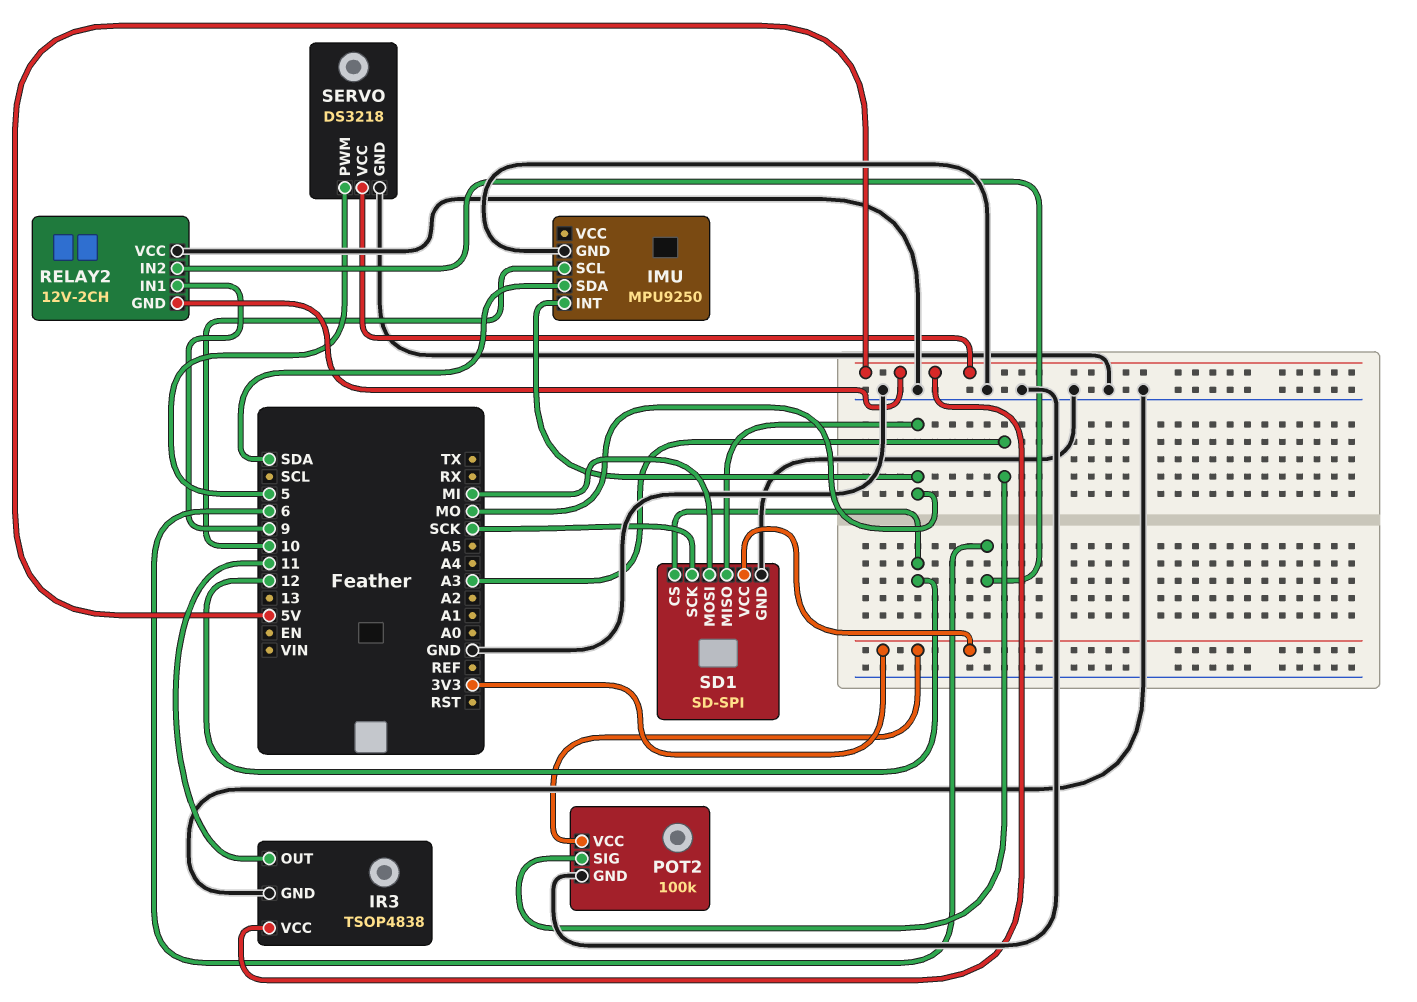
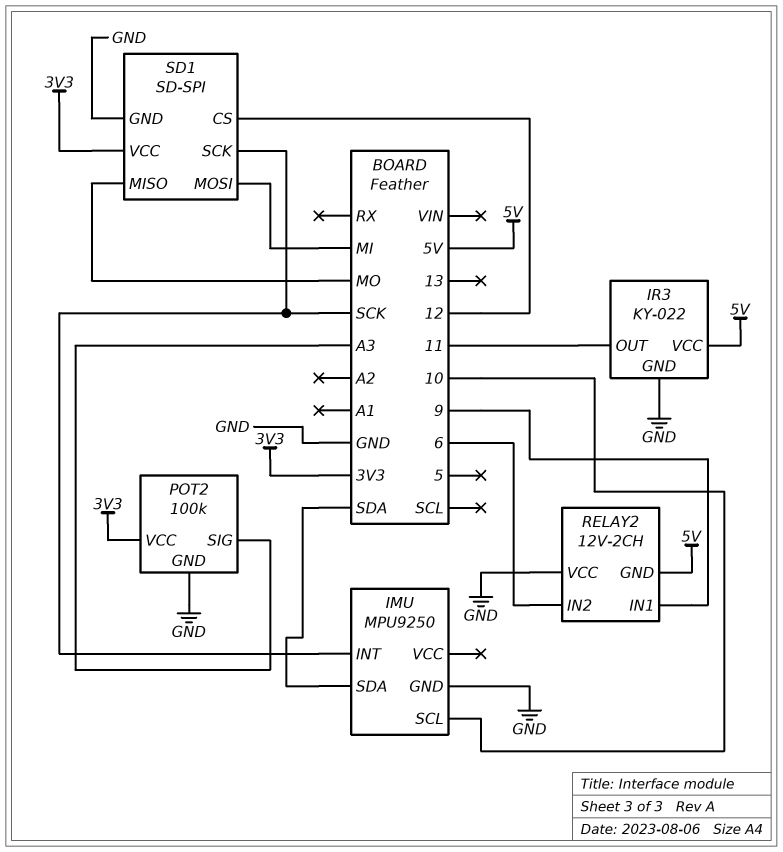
IMU pin INT: MO -> SCK
IR3: TSOP4838 -> KY-022
SERVO: DS3218 -> none
SERVO pin GND: GND -> none
SERVO pin PWM: 5 -> none
SERVO pin VCC: 5V -> none

